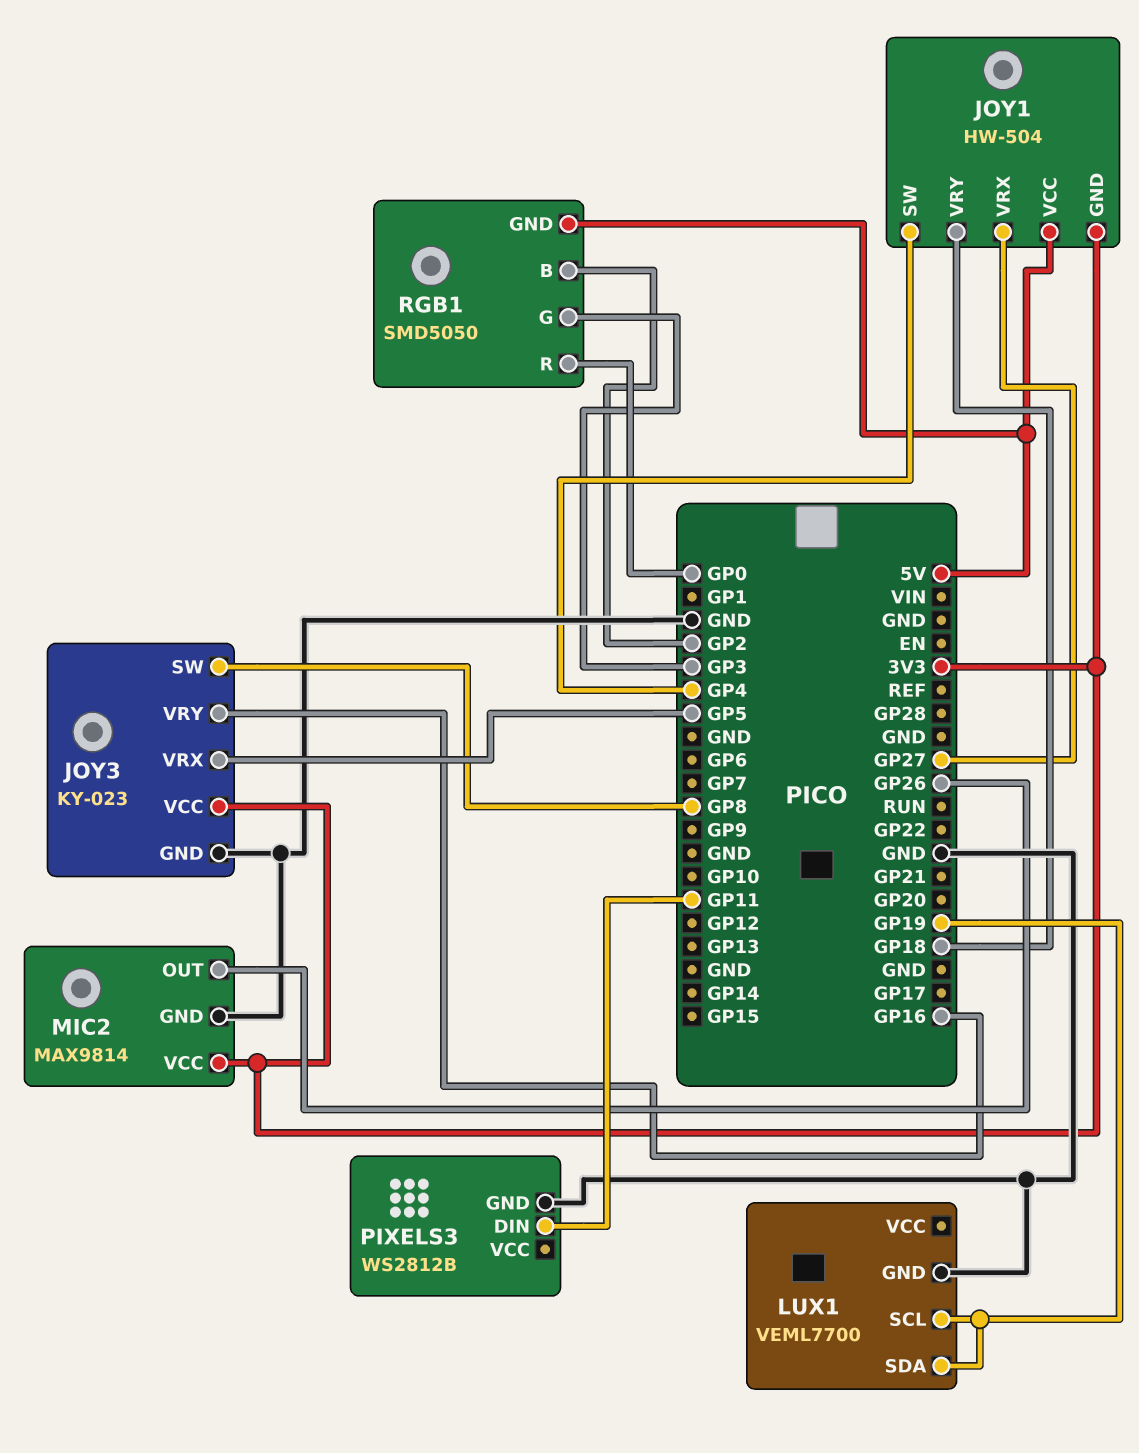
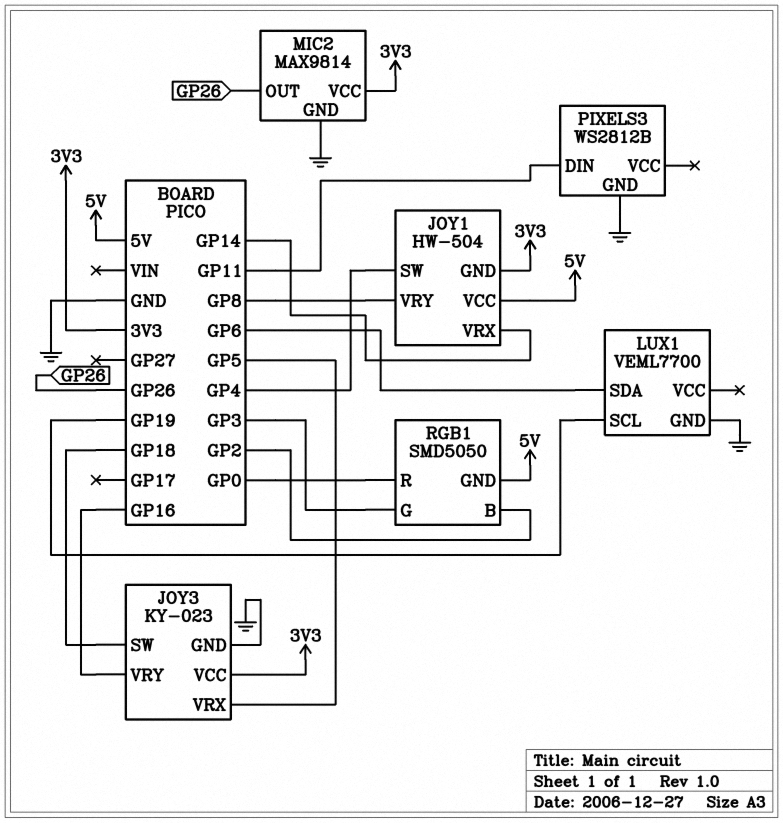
JOY1 pin VRX: GP27 -> GP14
JOY1 pin VRY: GP18 -> GP8
JOY3 pin SW: GP8 -> GP18
LUX1 pin SDA: GP19 -> GP6

